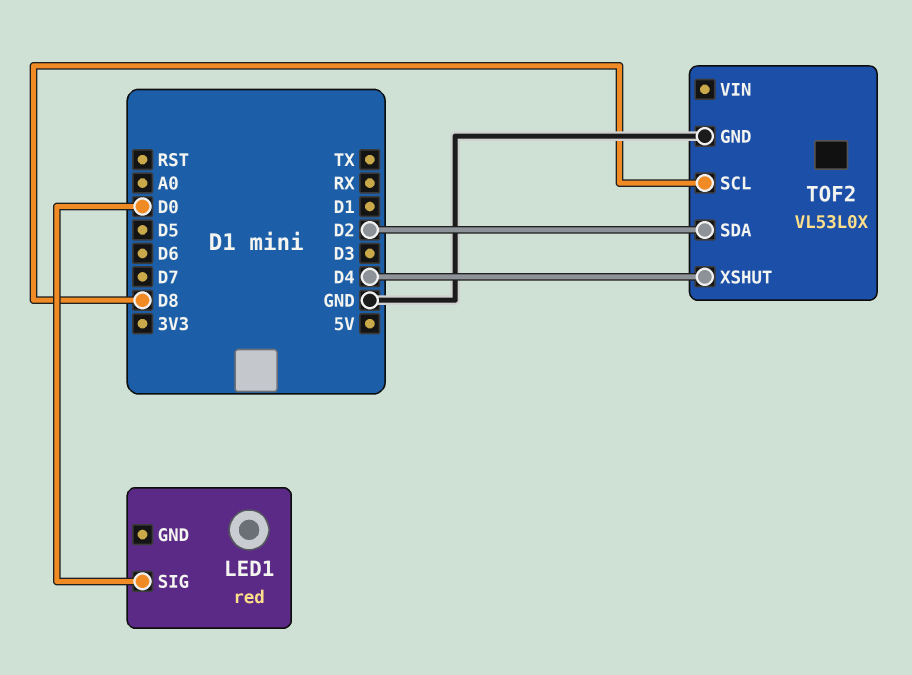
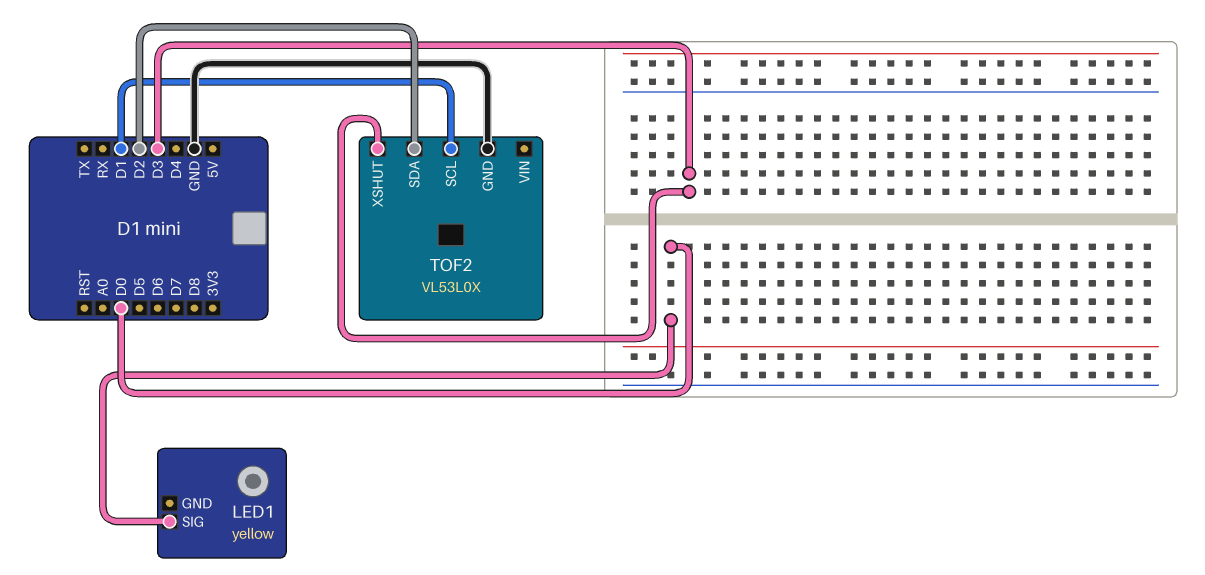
LED1: red -> yellow
TOF2 pin SCL: D8 -> D1
TOF2 pin XSHUT: D4 -> D3

